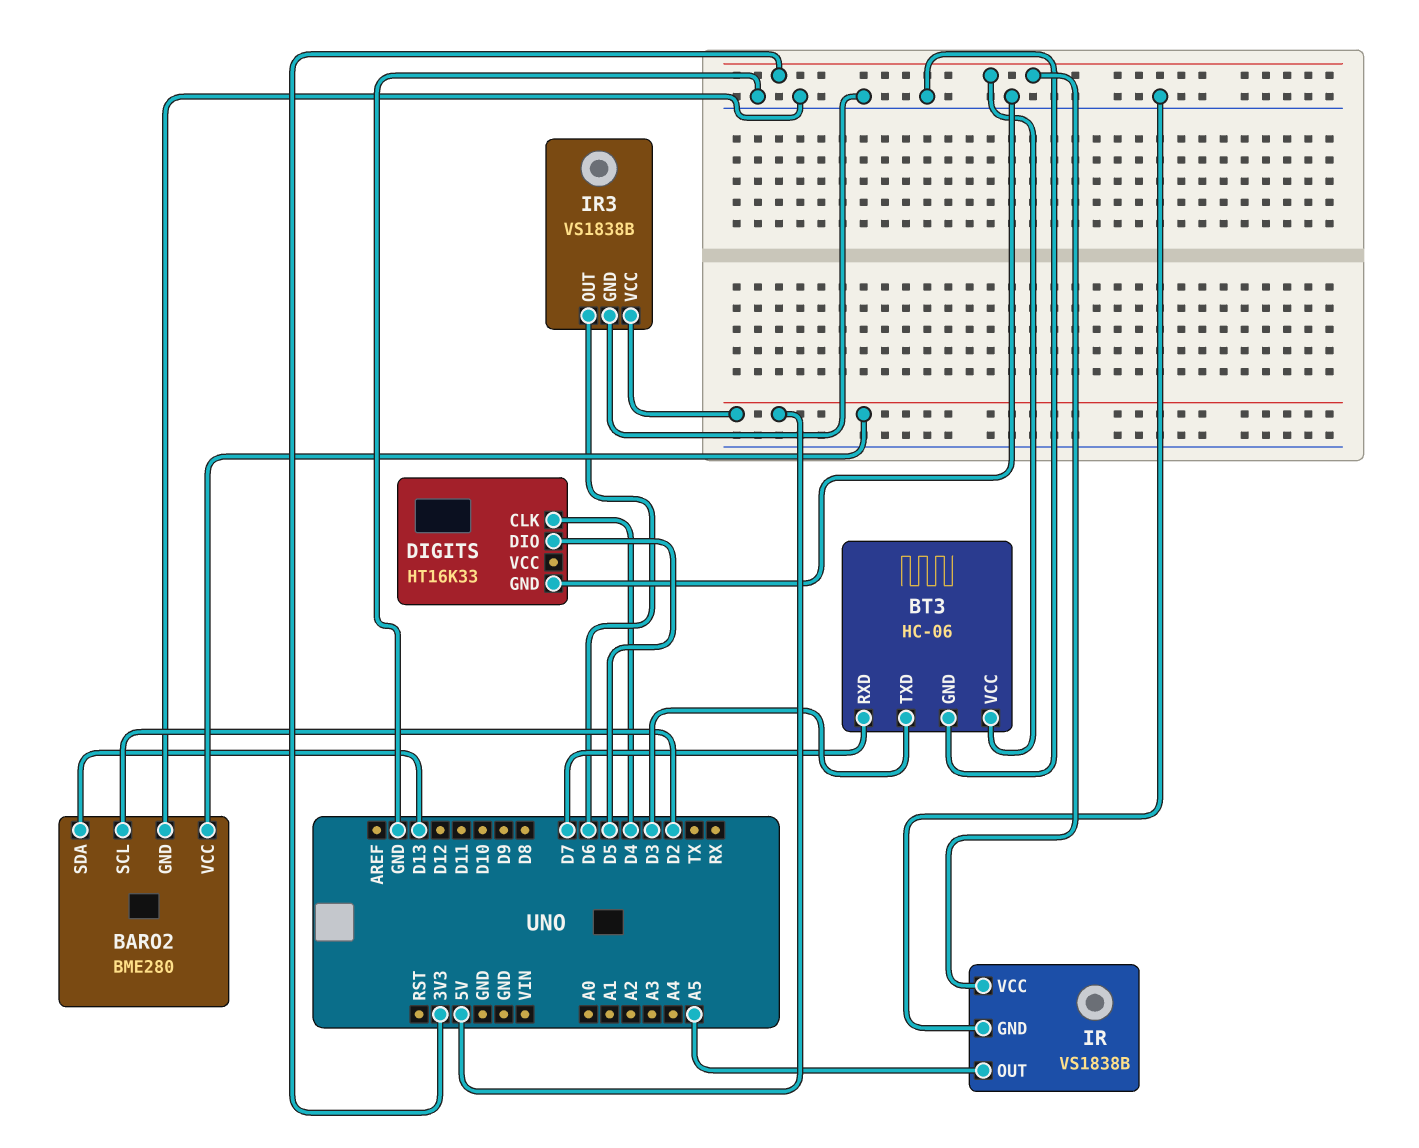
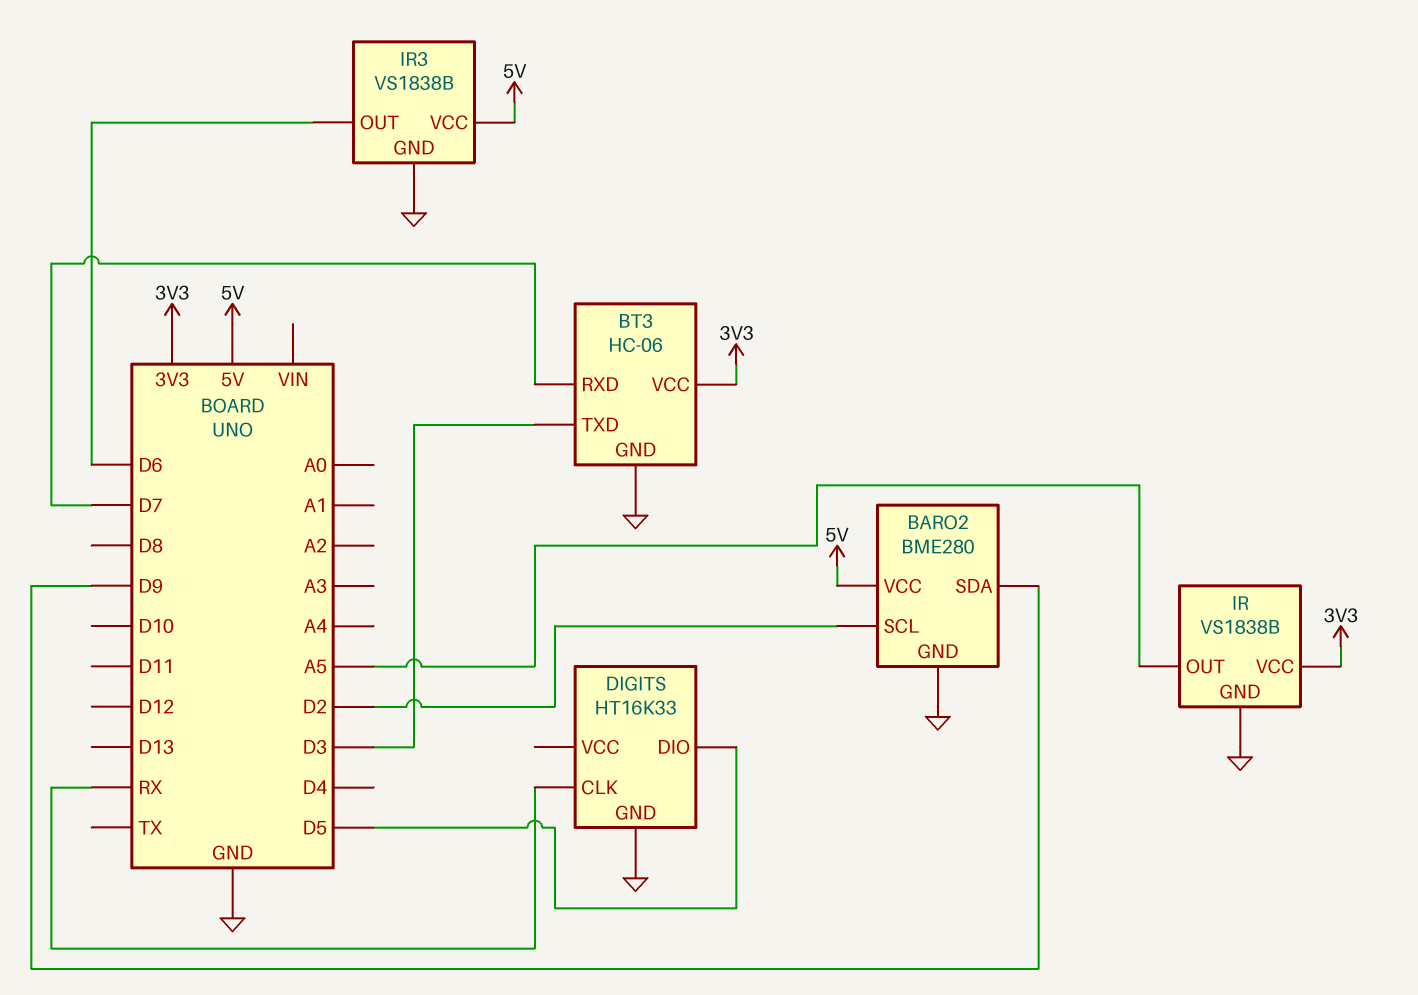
BARO2 pin SDA: D13 -> D9
DIGITS pin CLK: D4 -> RX

